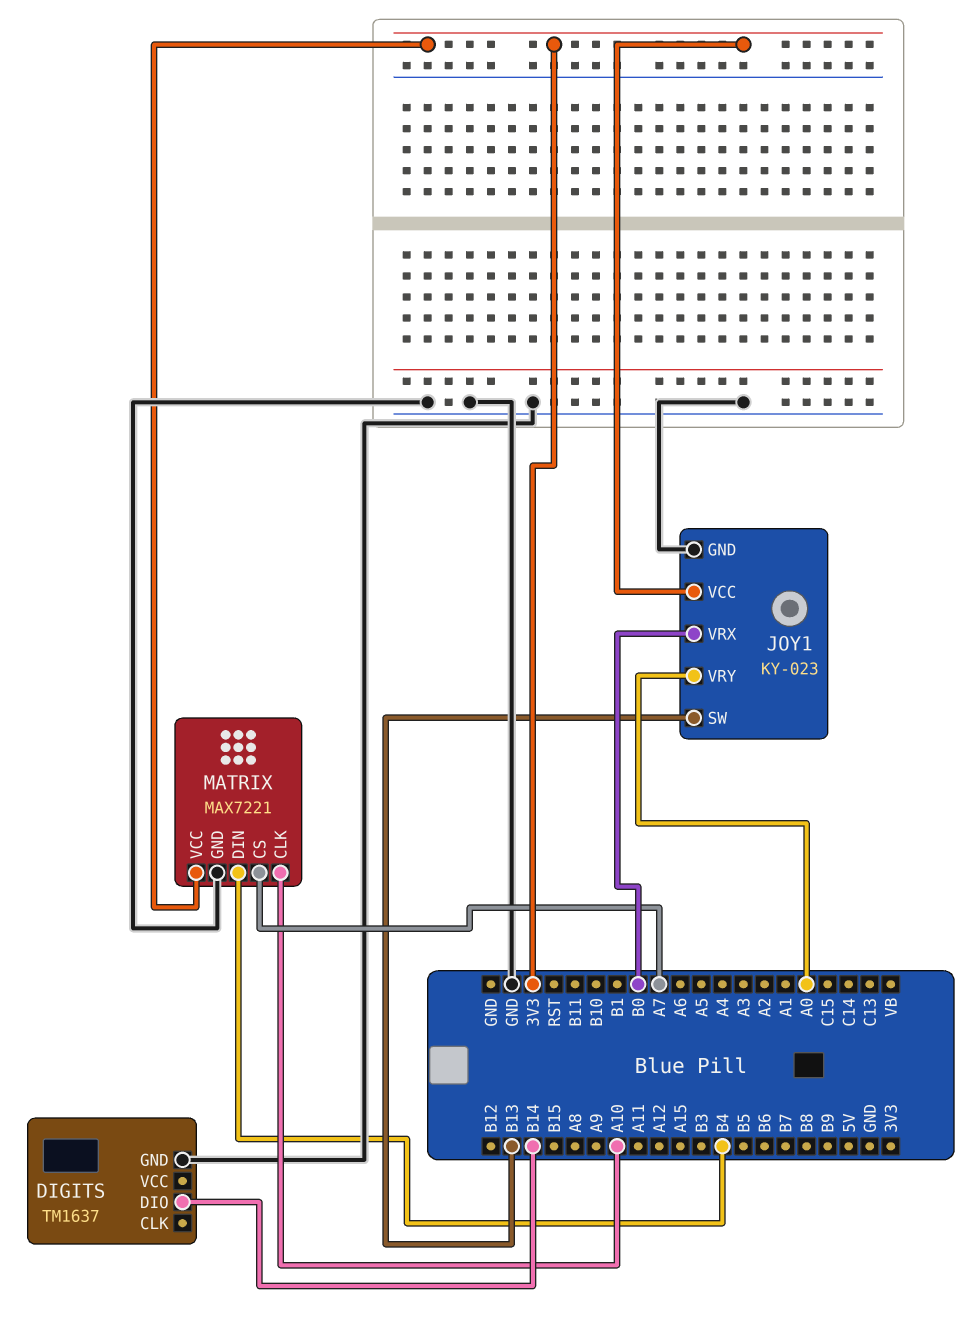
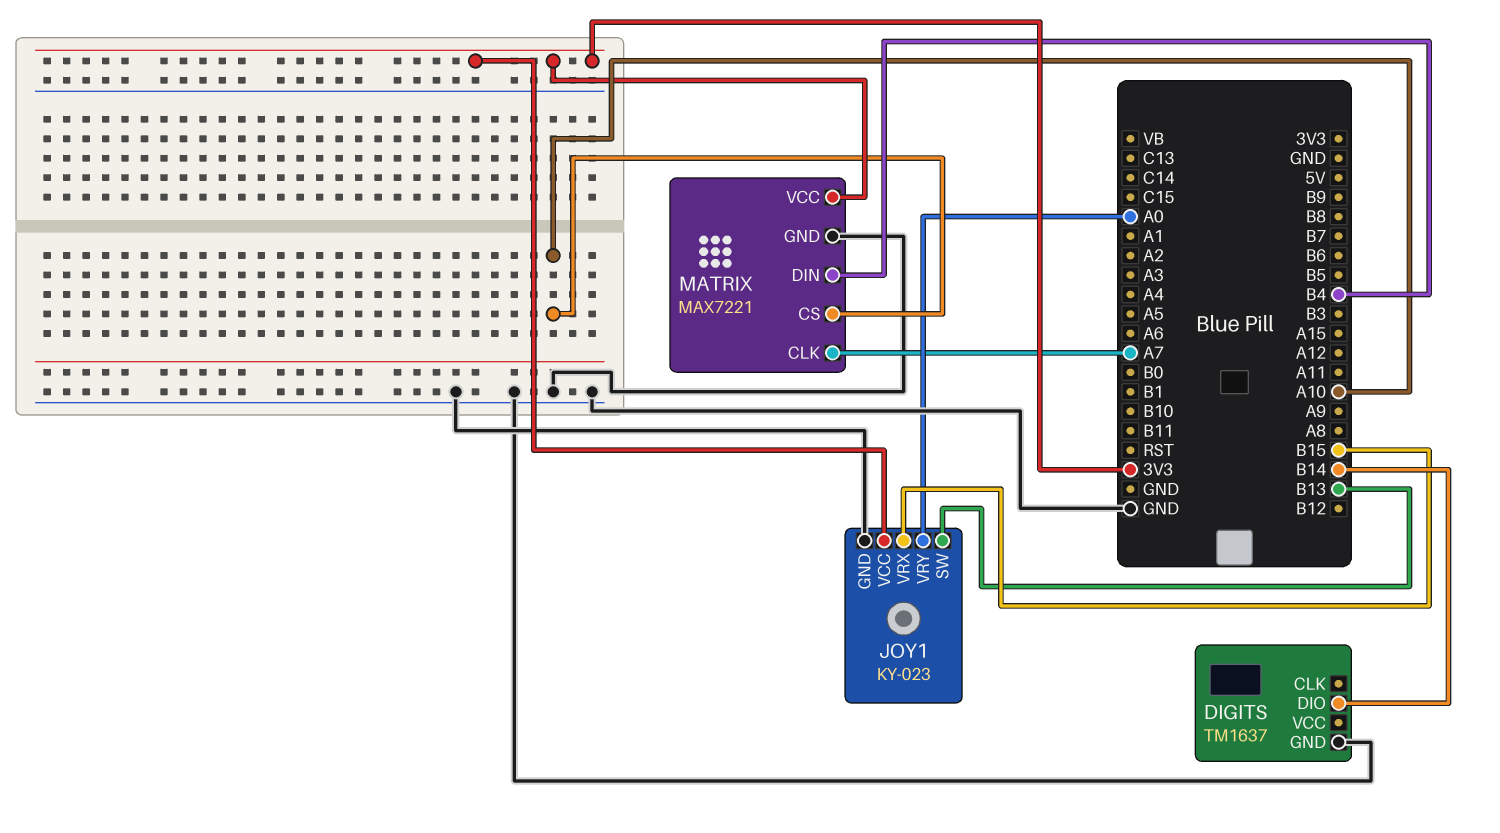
JOY1 pin VRX: B0 -> B15
MATRIX pin CLK: A10 -> A7
MATRIX pin CS: A7 -> A10

